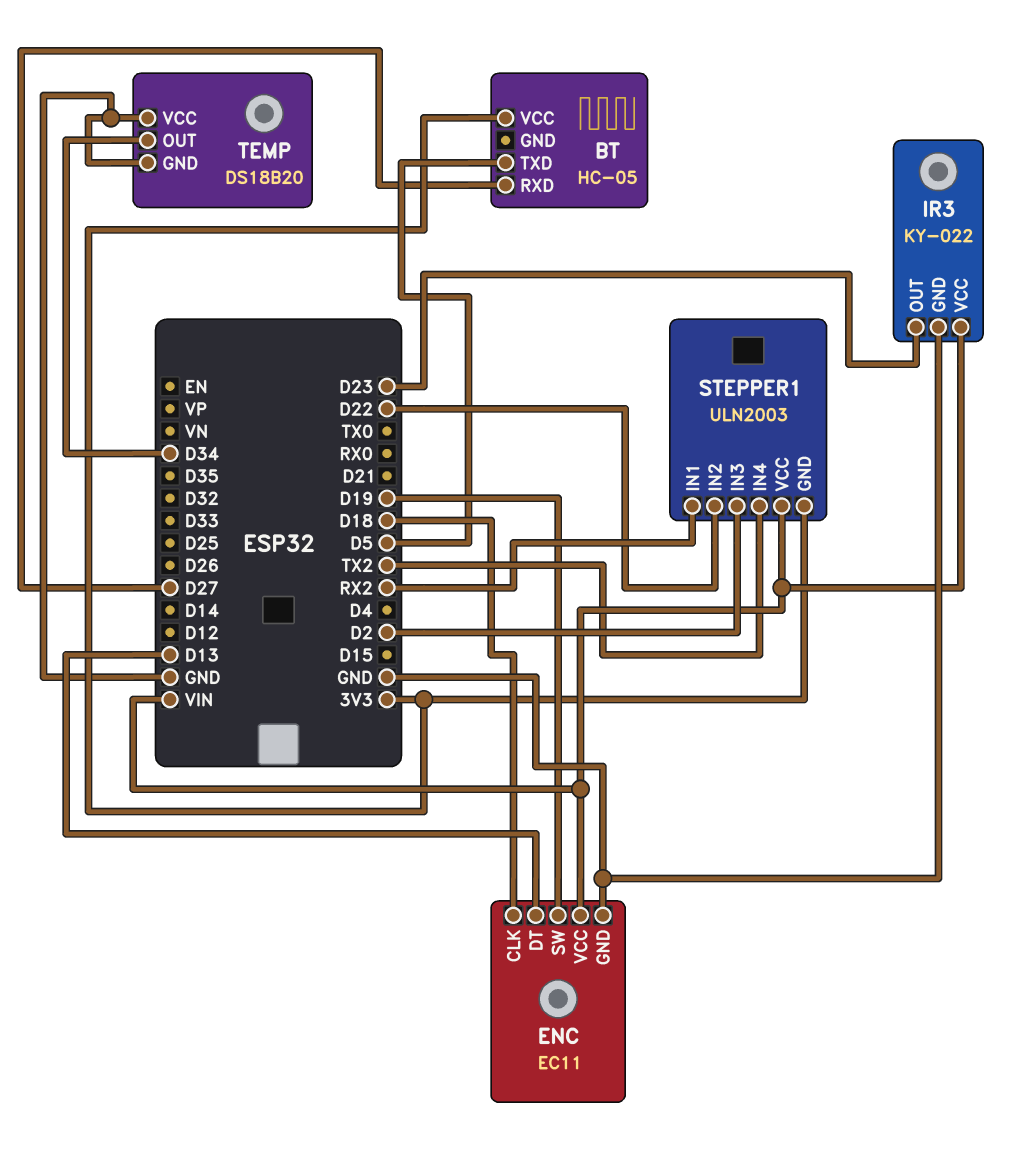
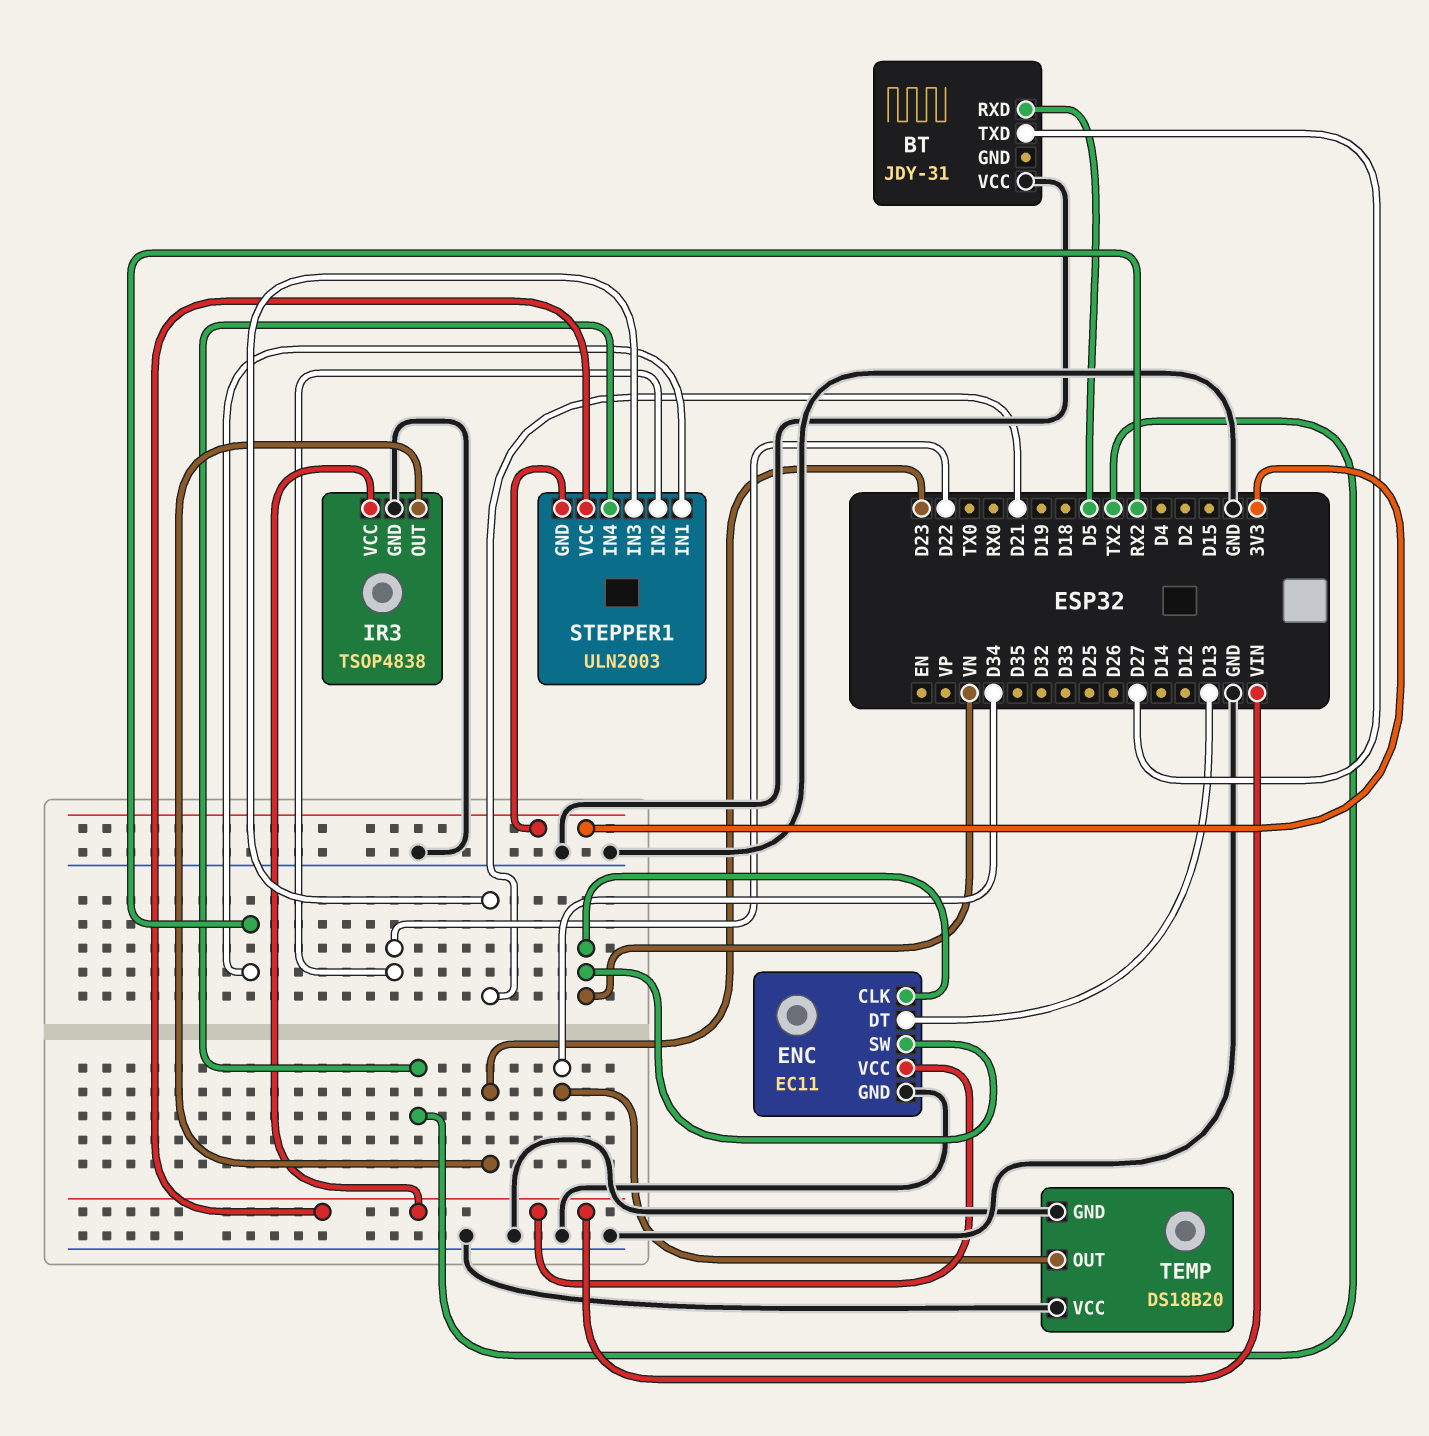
BT: HC-05 -> JDY-31
BT pin RXD: D27 -> D5
BT pin TXD: D5 -> D27
BT pin VCC: 3V3 -> GND
ENC pin CLK: D18 -> VN
ENC pin SW: D19 -> VN
IR3: KY-022 -> TSOP4838
STEPPER1 pin IN3: D2 -> D21

